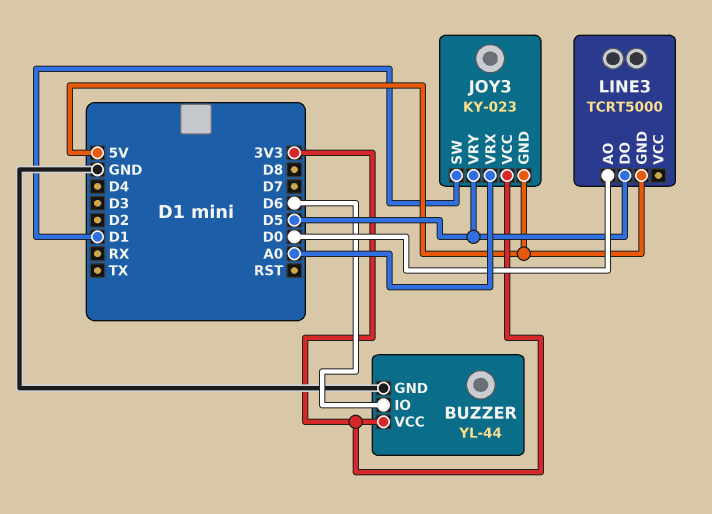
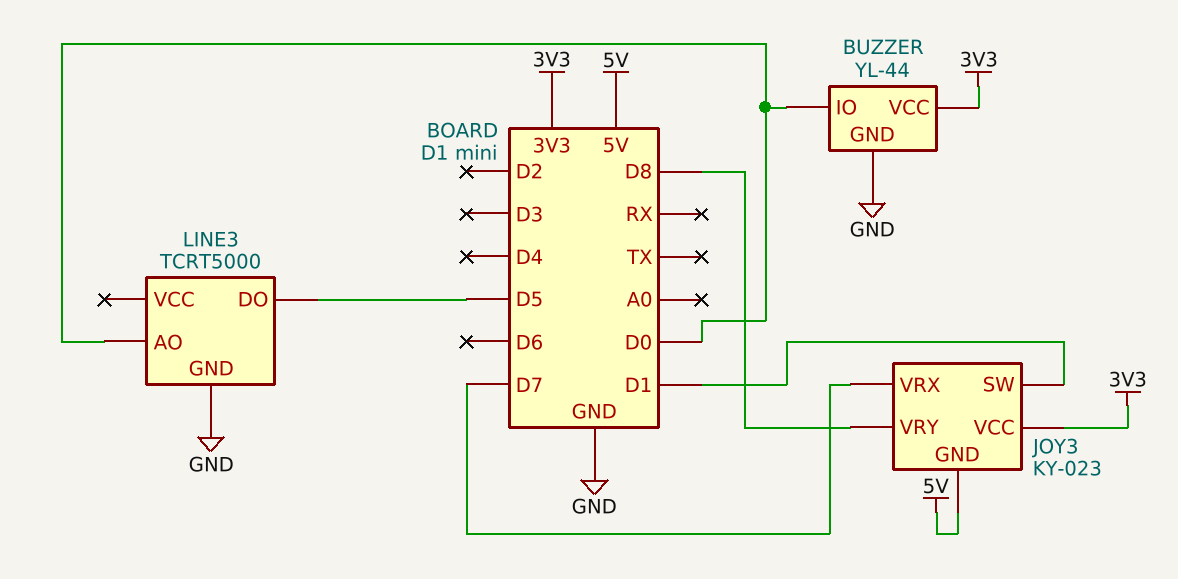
BUZZER pin IO: D6 -> D0
JOY3 pin VRX: A0 -> D7
JOY3 pin VRY: D5 -> D8
LINE3 pin GND: 5V -> GND

